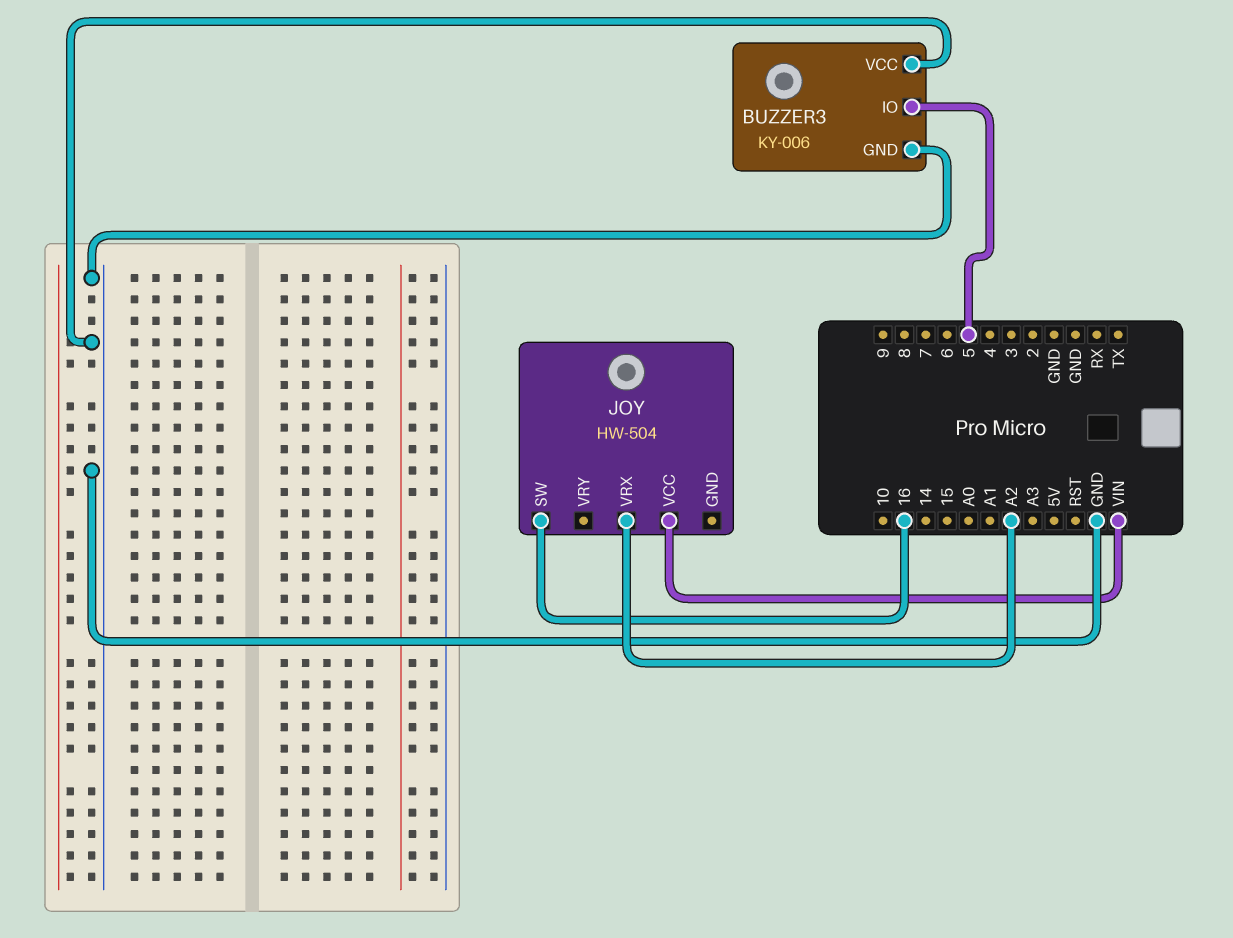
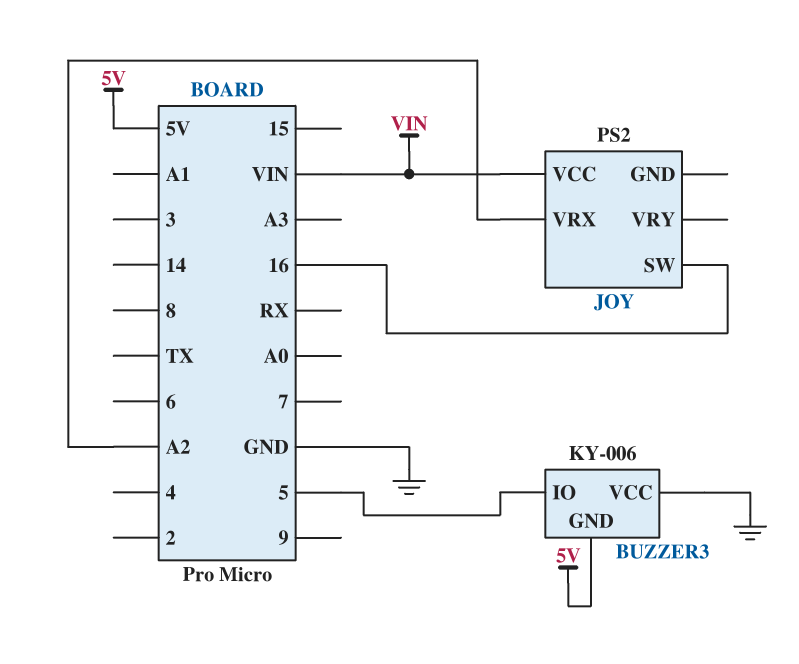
BUZZER3 pin GND: GND -> 5V
JOY: HW-504 -> PS2

